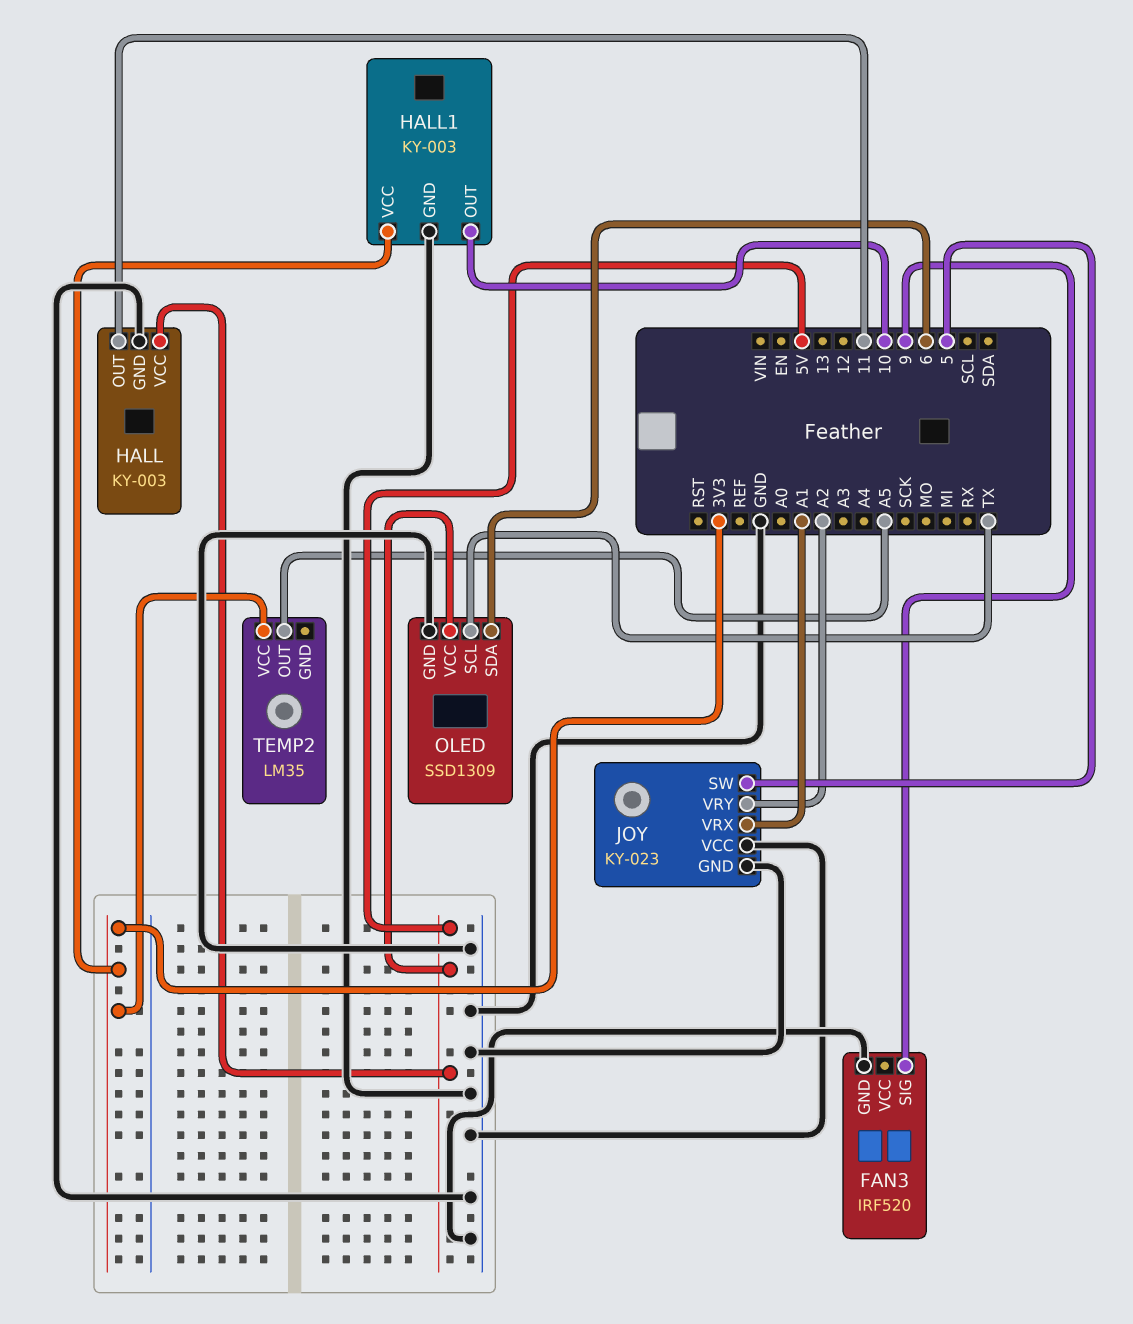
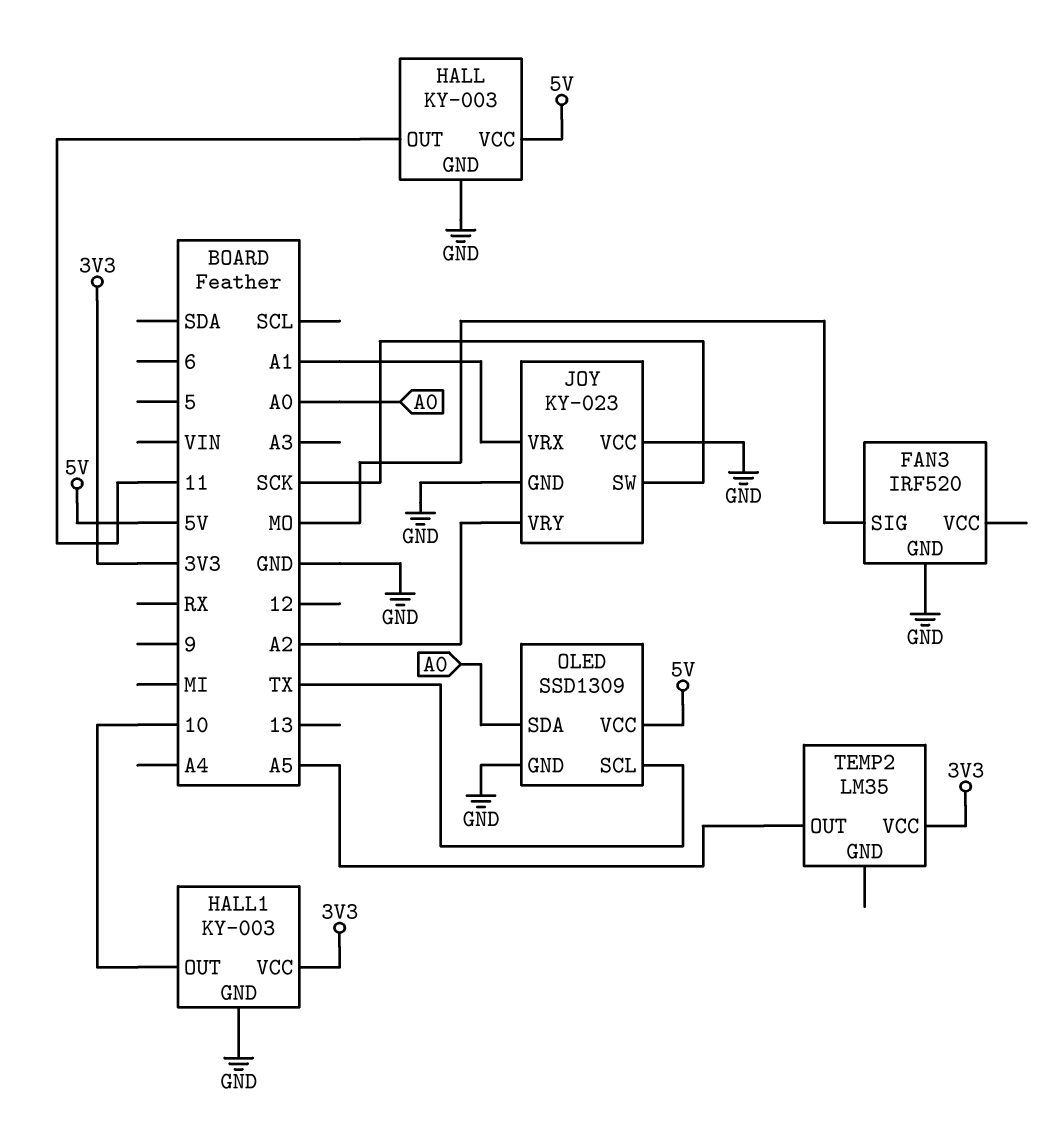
FAN3 pin SIG: 9 -> MO
JOY pin SW: 5 -> SCK
OLED pin SDA: 6 -> A0

